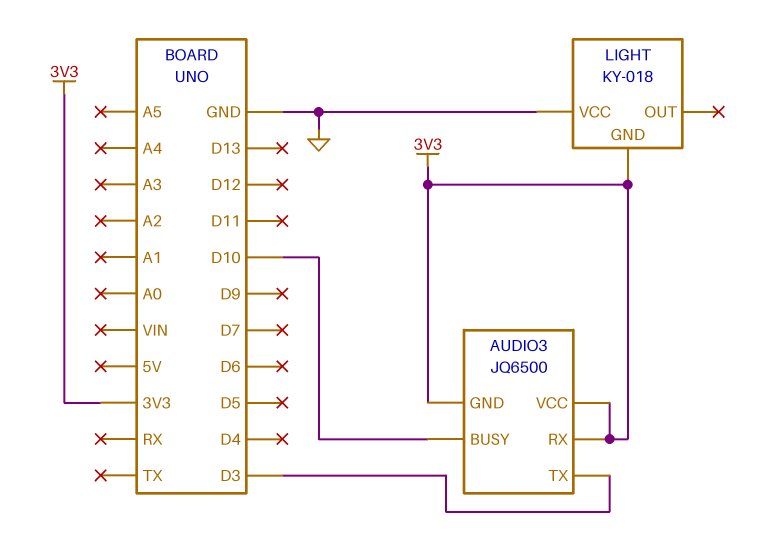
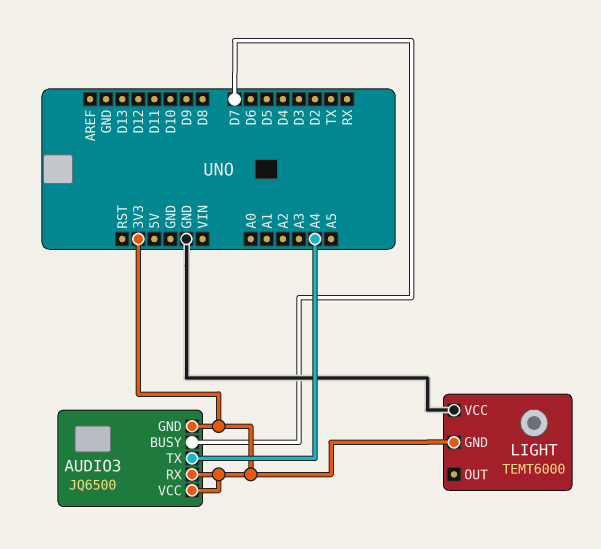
AUDIO3 pin BUSY: D10 -> D7
AUDIO3 pin TX: D3 -> A4
LIGHT: KY-018 -> TEMT6000

